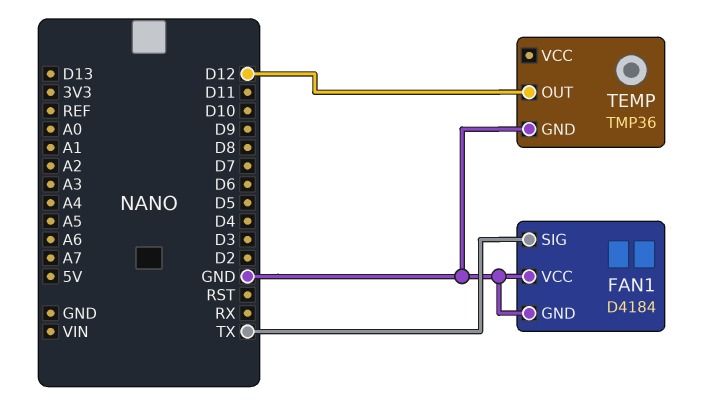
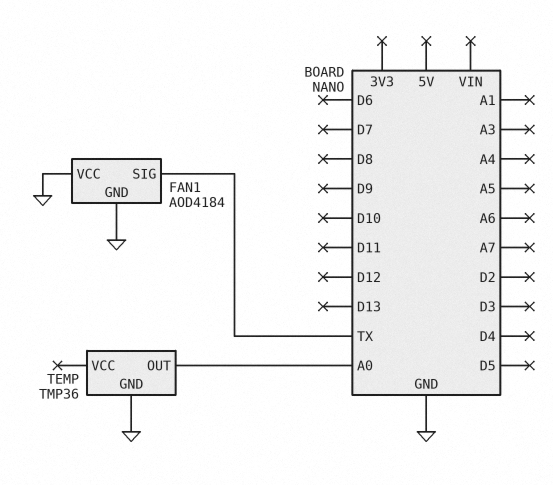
FAN1: D4184 -> AOD4184
TEMP pin OUT: D12 -> A0

